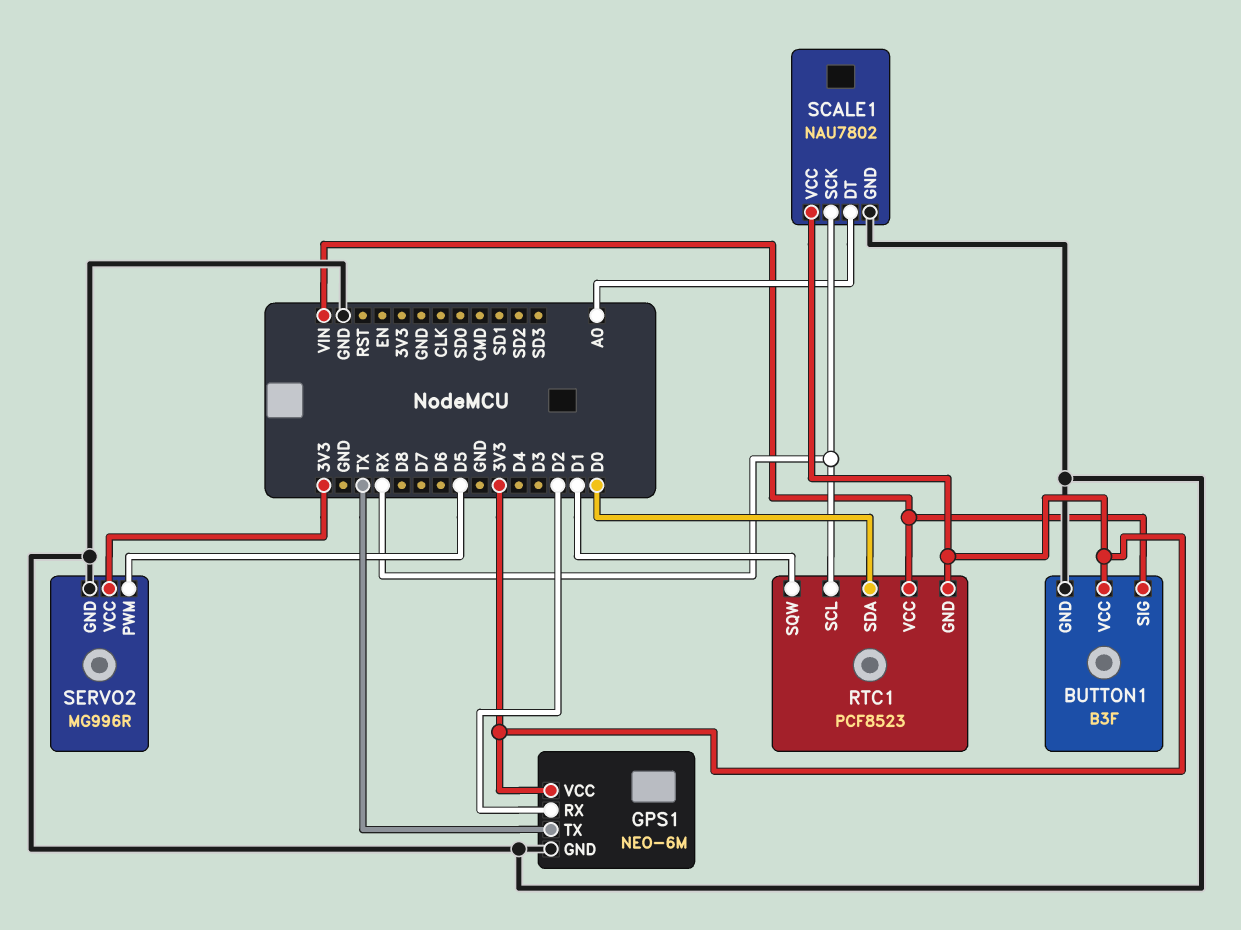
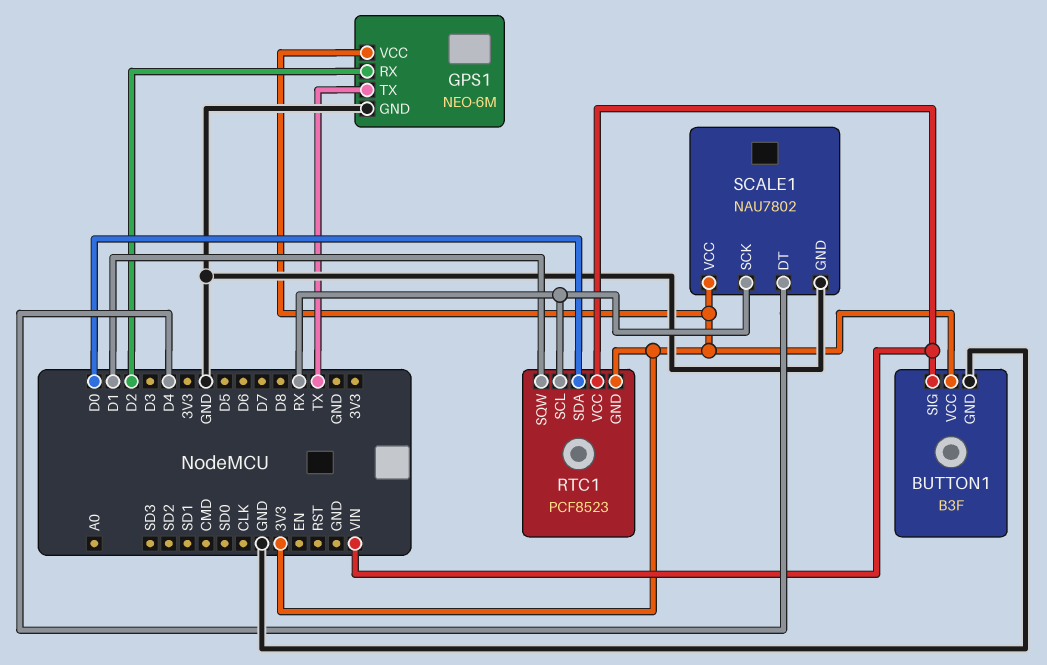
SCALE1 pin DT: A0 -> D4
SERVO2: MG996R -> none
SERVO2 pin GND: GND -> none
SERVO2 pin PWM: D5 -> none
SERVO2 pin VCC: 3V3 -> none

